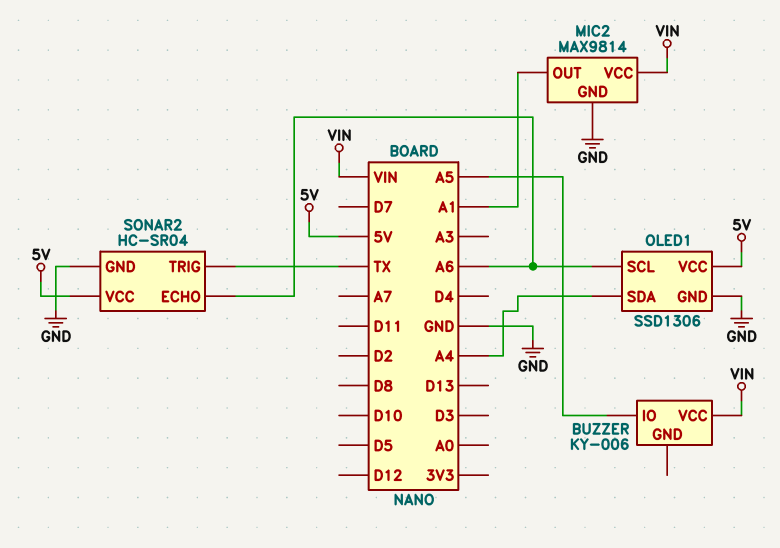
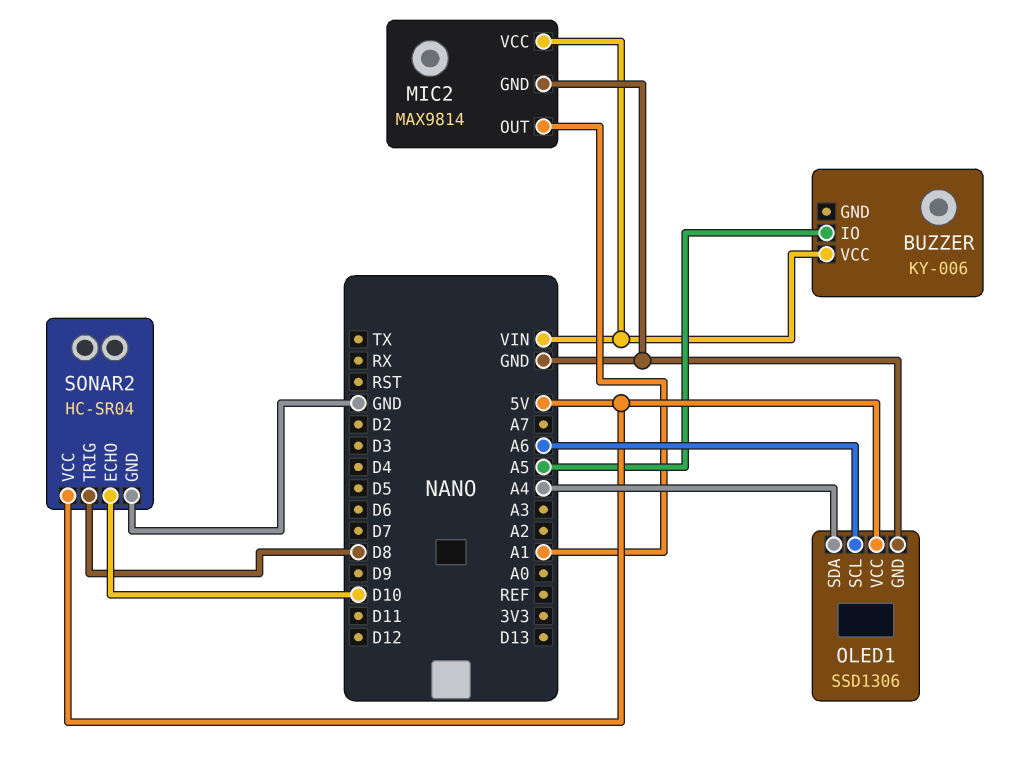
SONAR2 pin ECHO: A6 -> D10
SONAR2 pin TRIG: TX -> D8

